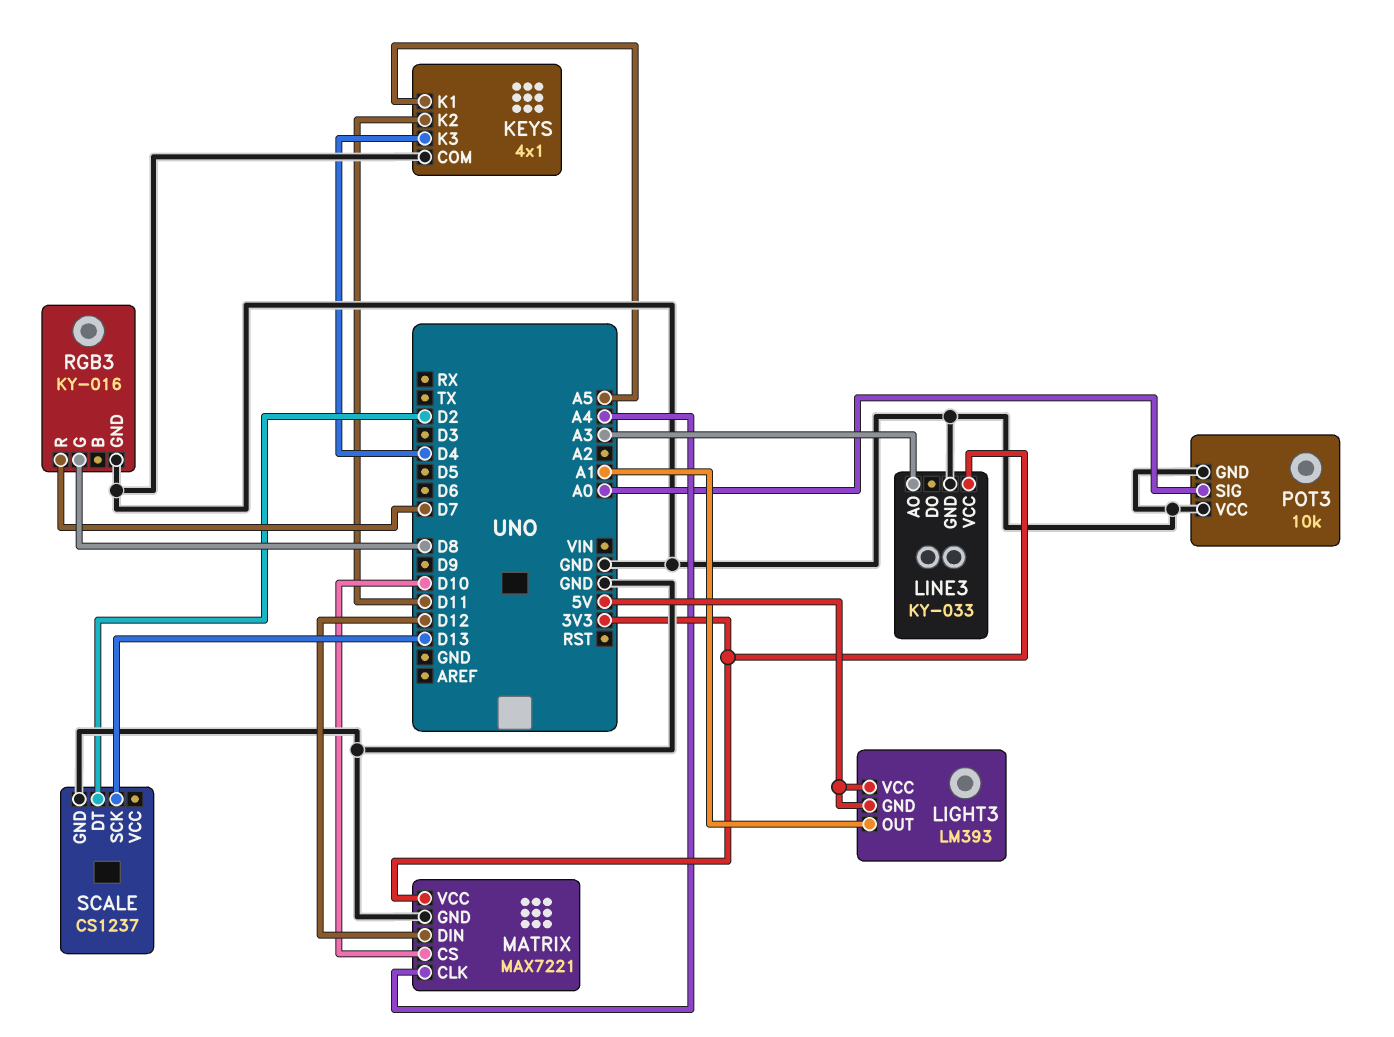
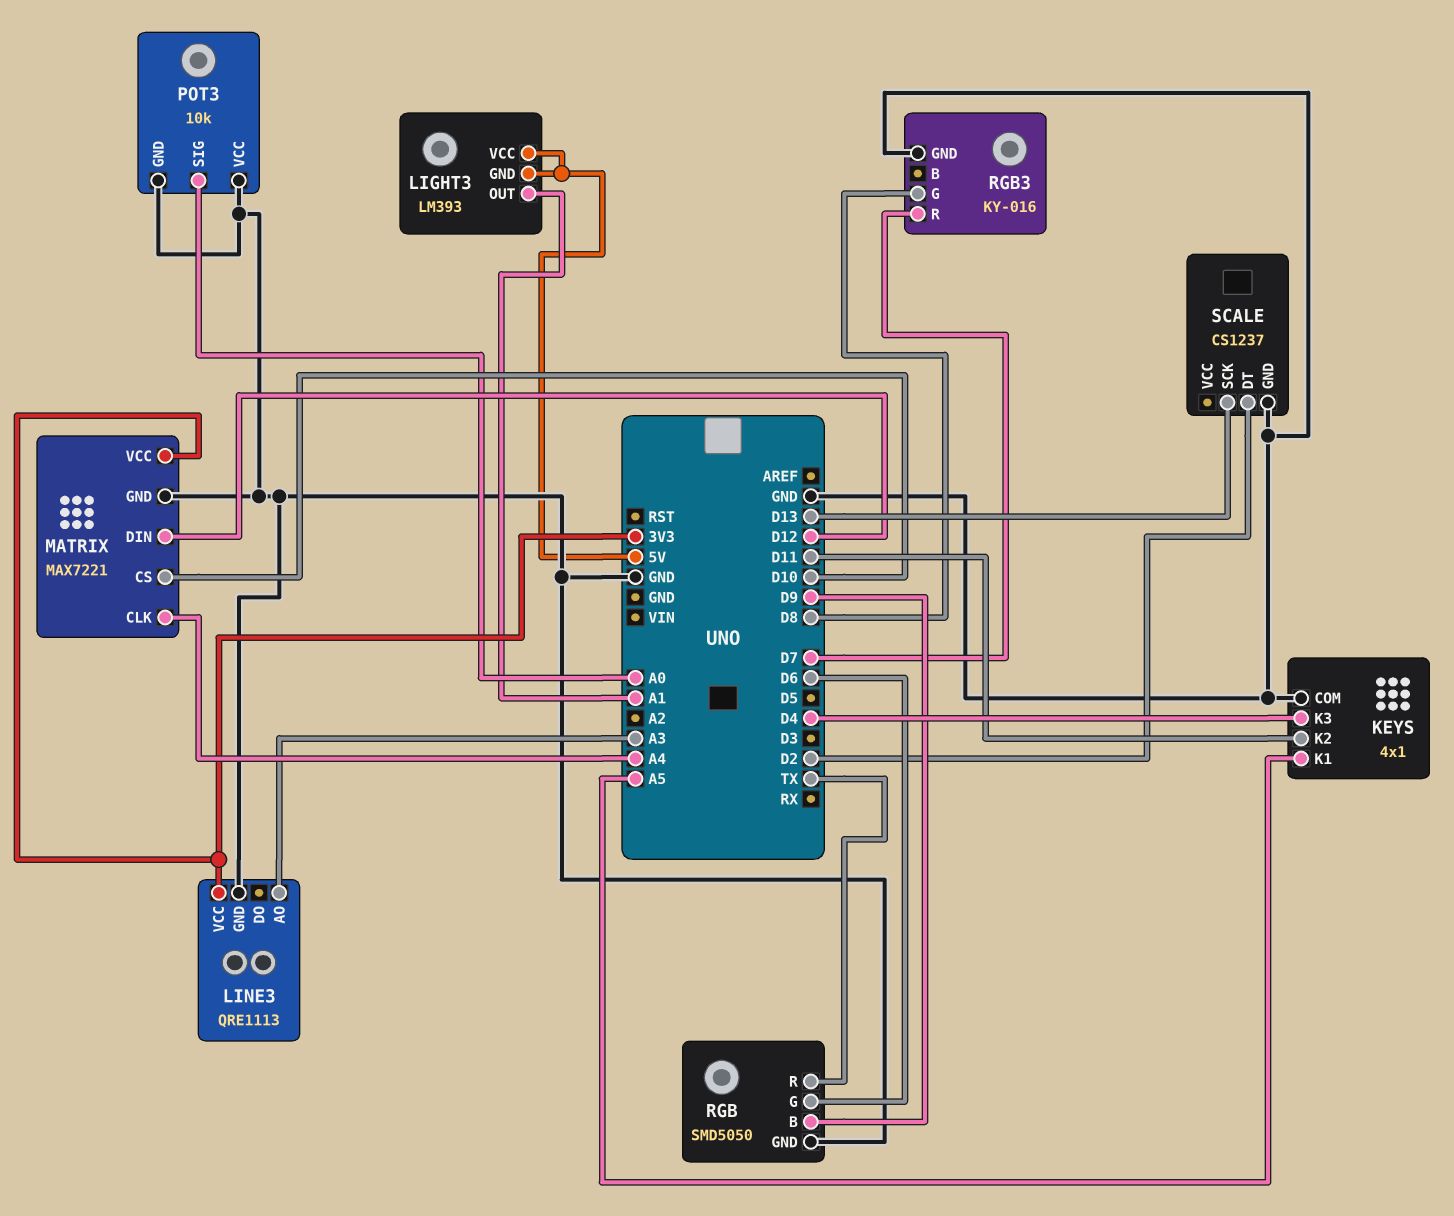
LINE3: KY-033 -> QRE1113
RGB: none -> SMD5050
RGB pin B: none -> D9
RGB pin G: none -> D6
RGB pin GND: none -> GND
RGB pin R: none -> TX

